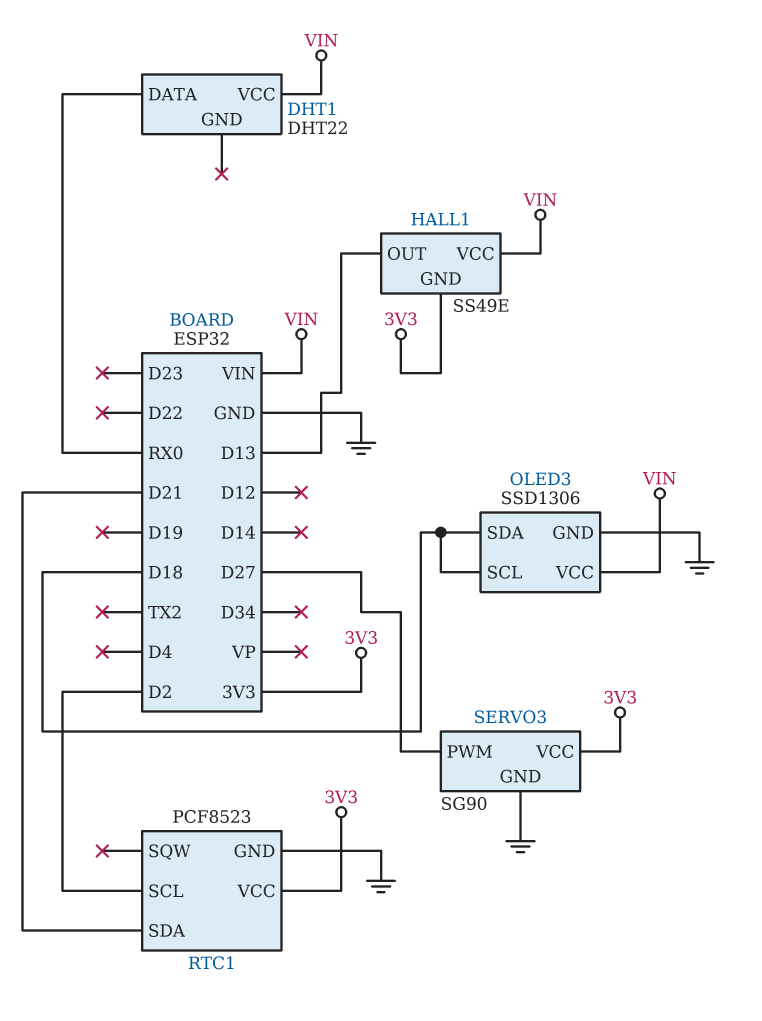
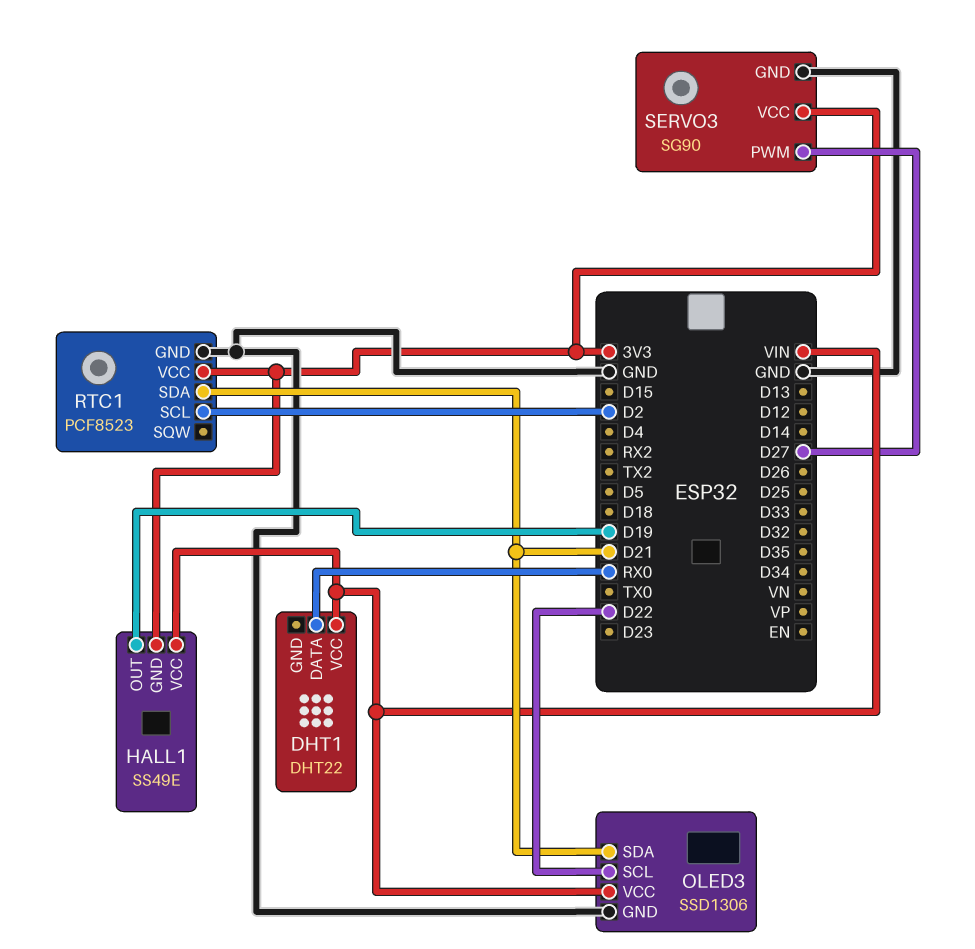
HALL1 pin OUT: D13 -> D19
OLED3 pin SCL: D18 -> D22
OLED3 pin SDA: D18 -> D21

